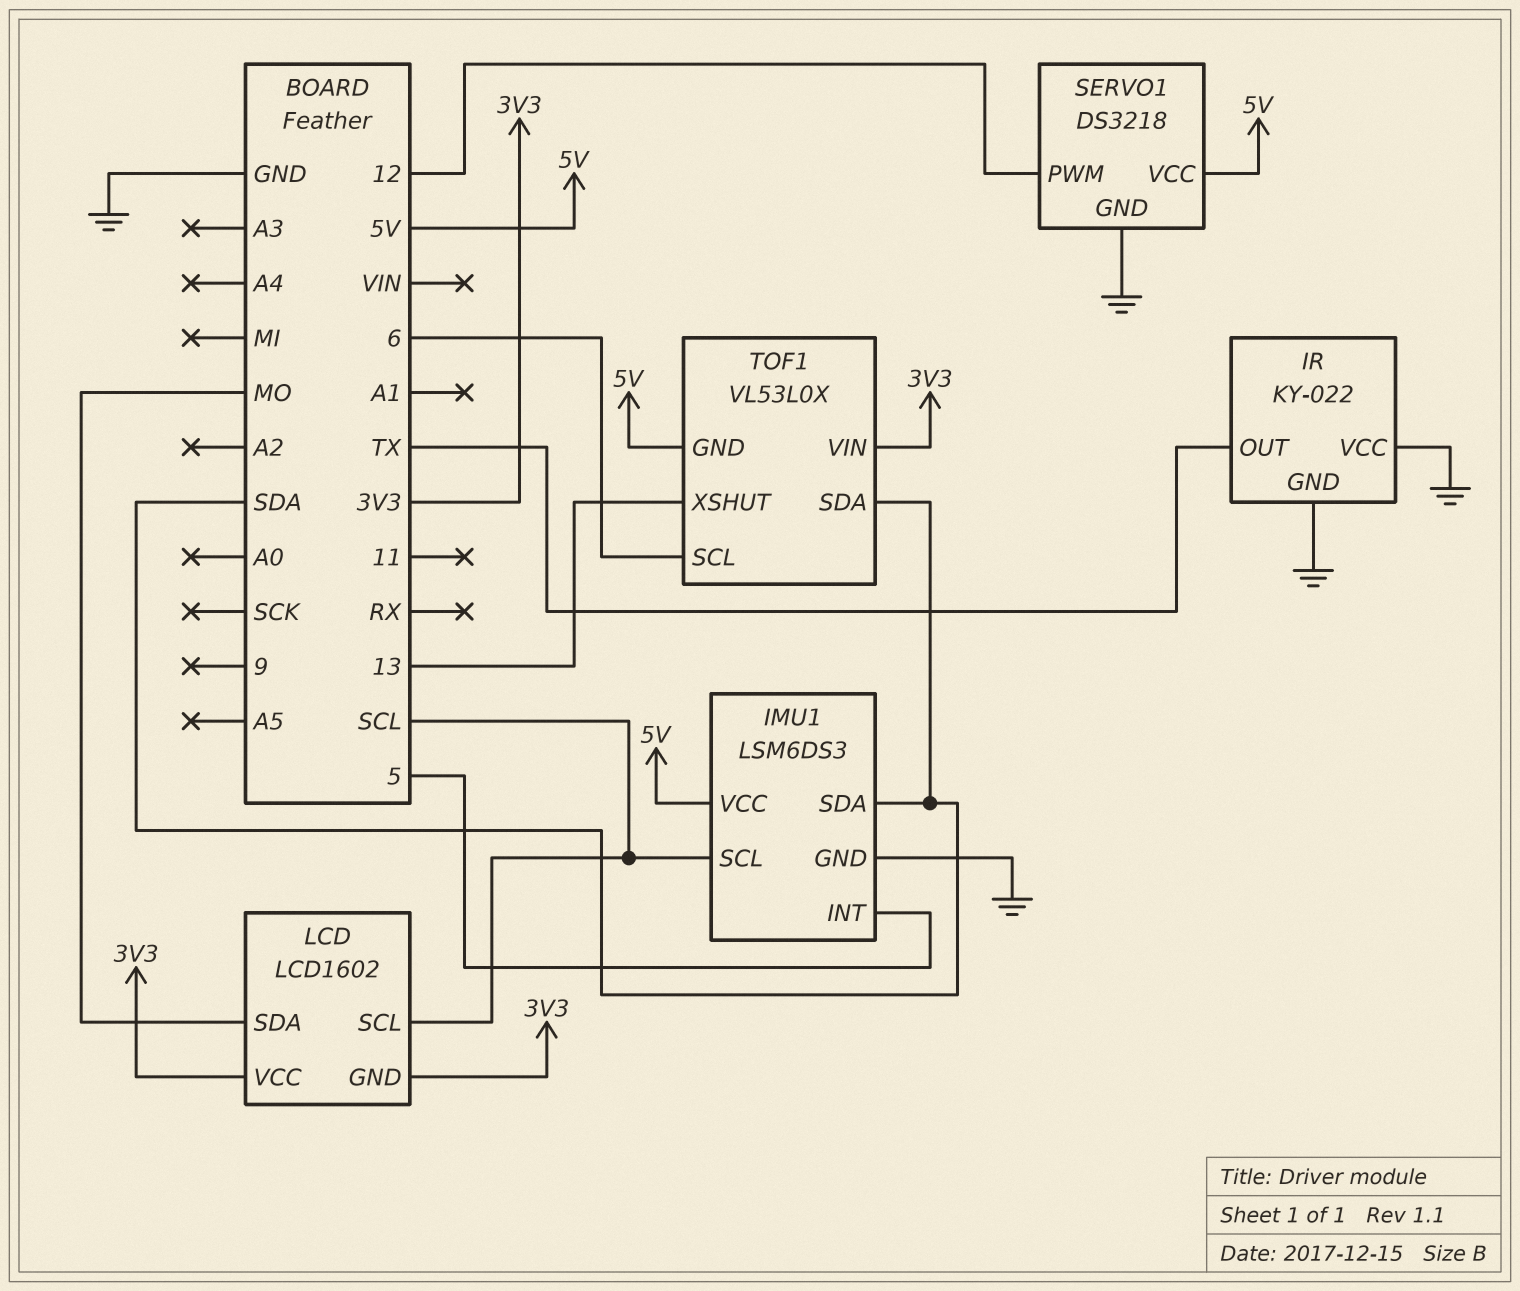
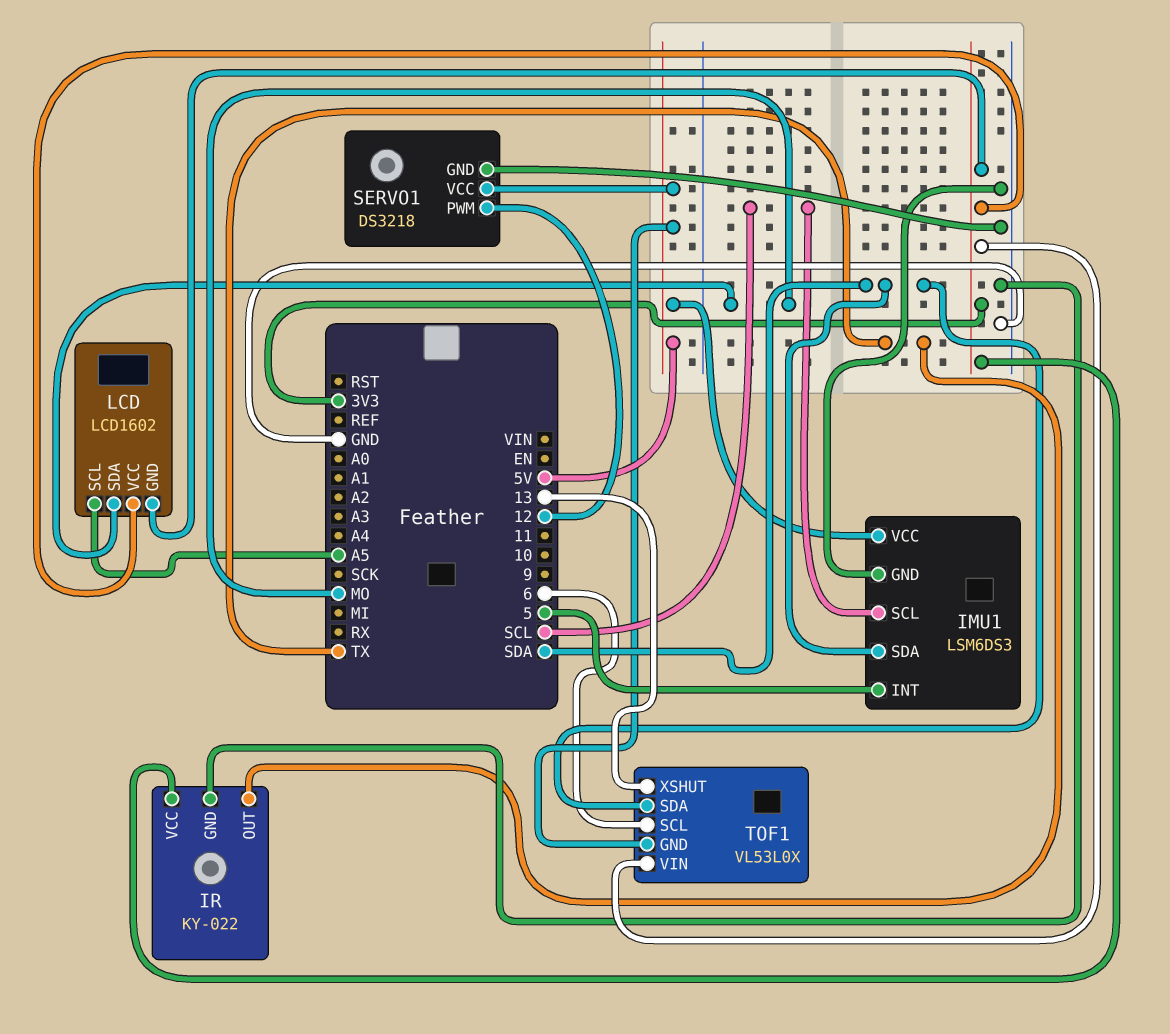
IR pin VCC: GND -> 3V3
LCD pin SCL: SCL -> A5

